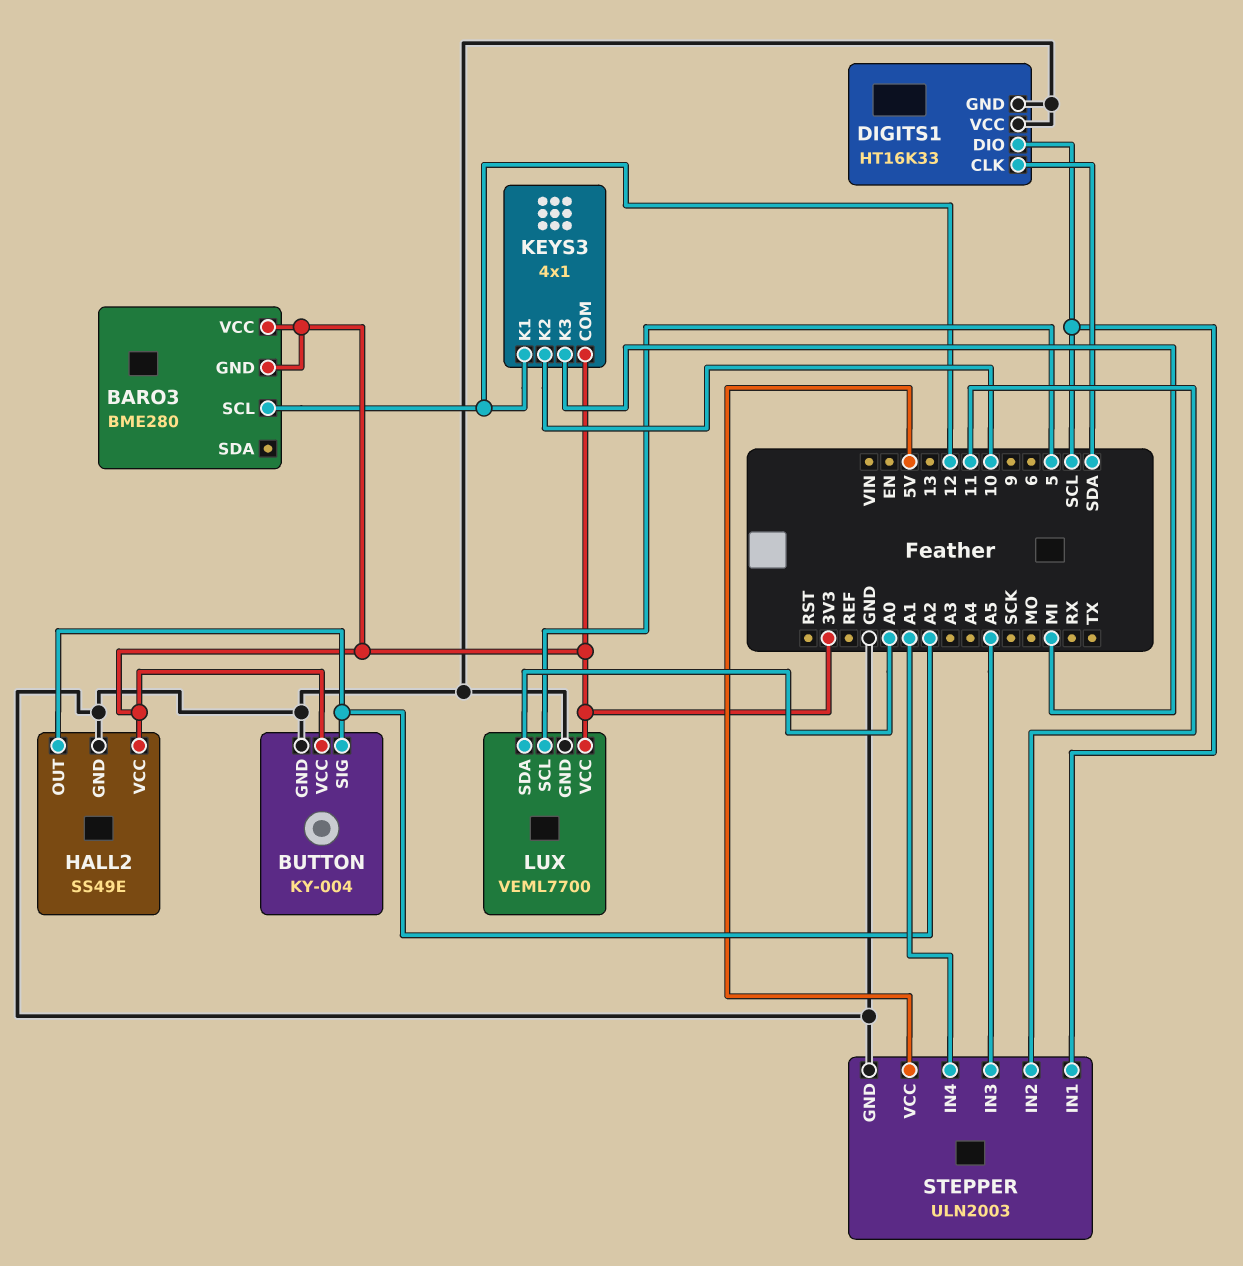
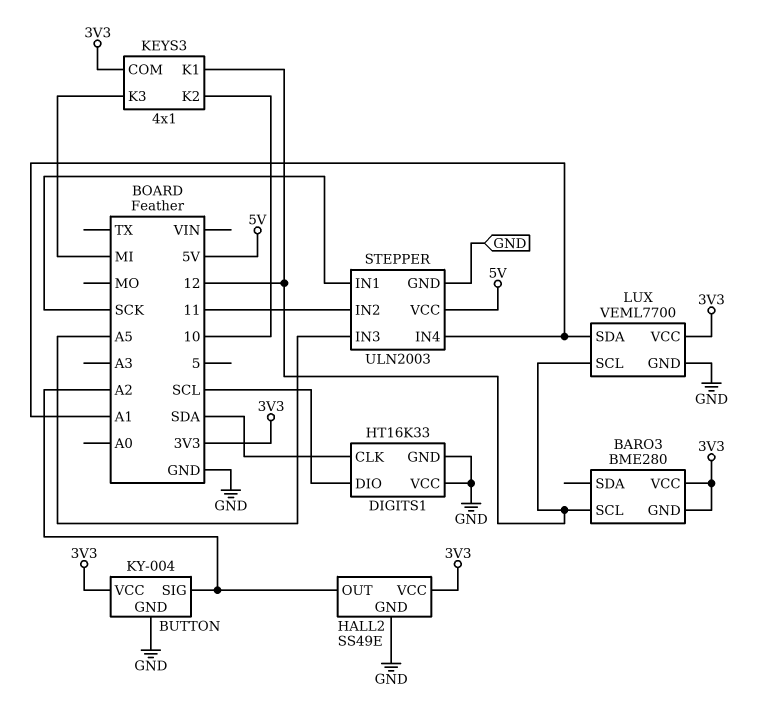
LUX pin SCL: 5 -> 12
LUX pin SDA: A0 -> A1
STEPPER pin IN1: SCL -> SCK

